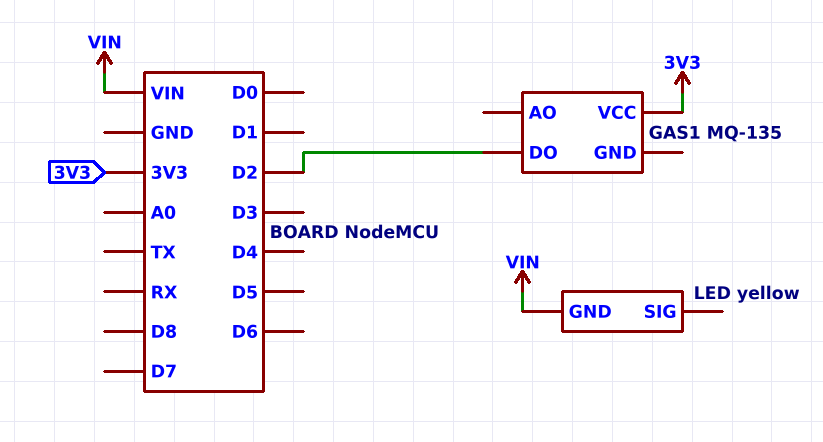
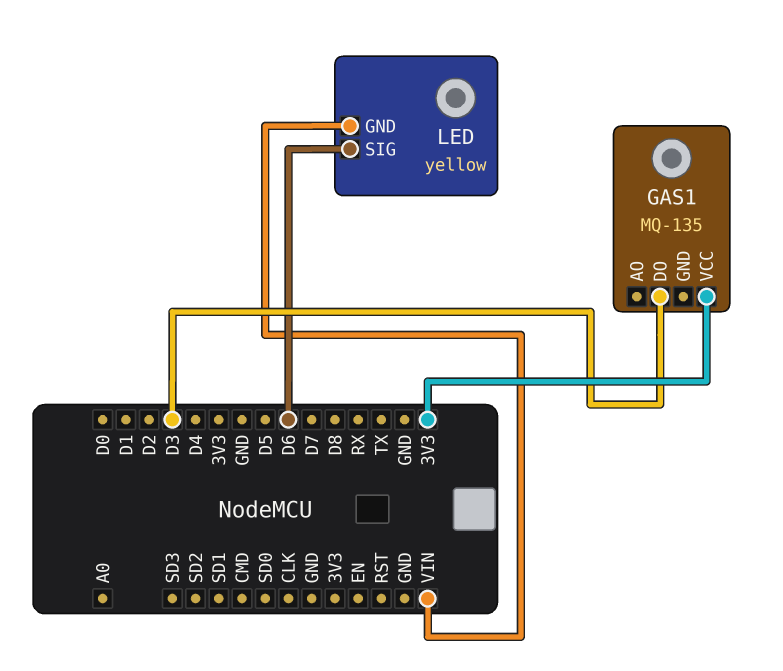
GAS1 pin DO: D2 -> D3
LED pin SIG: none -> D6

